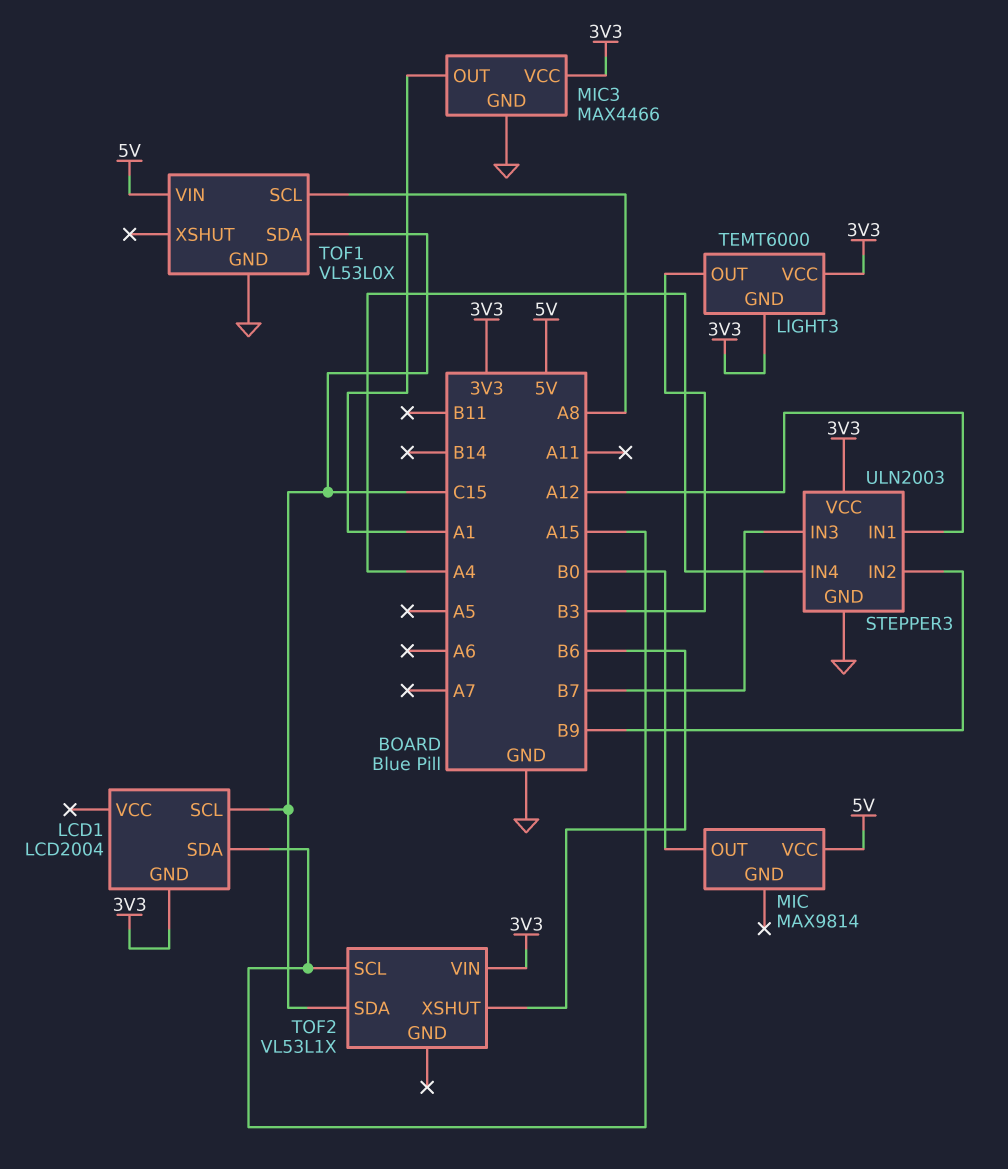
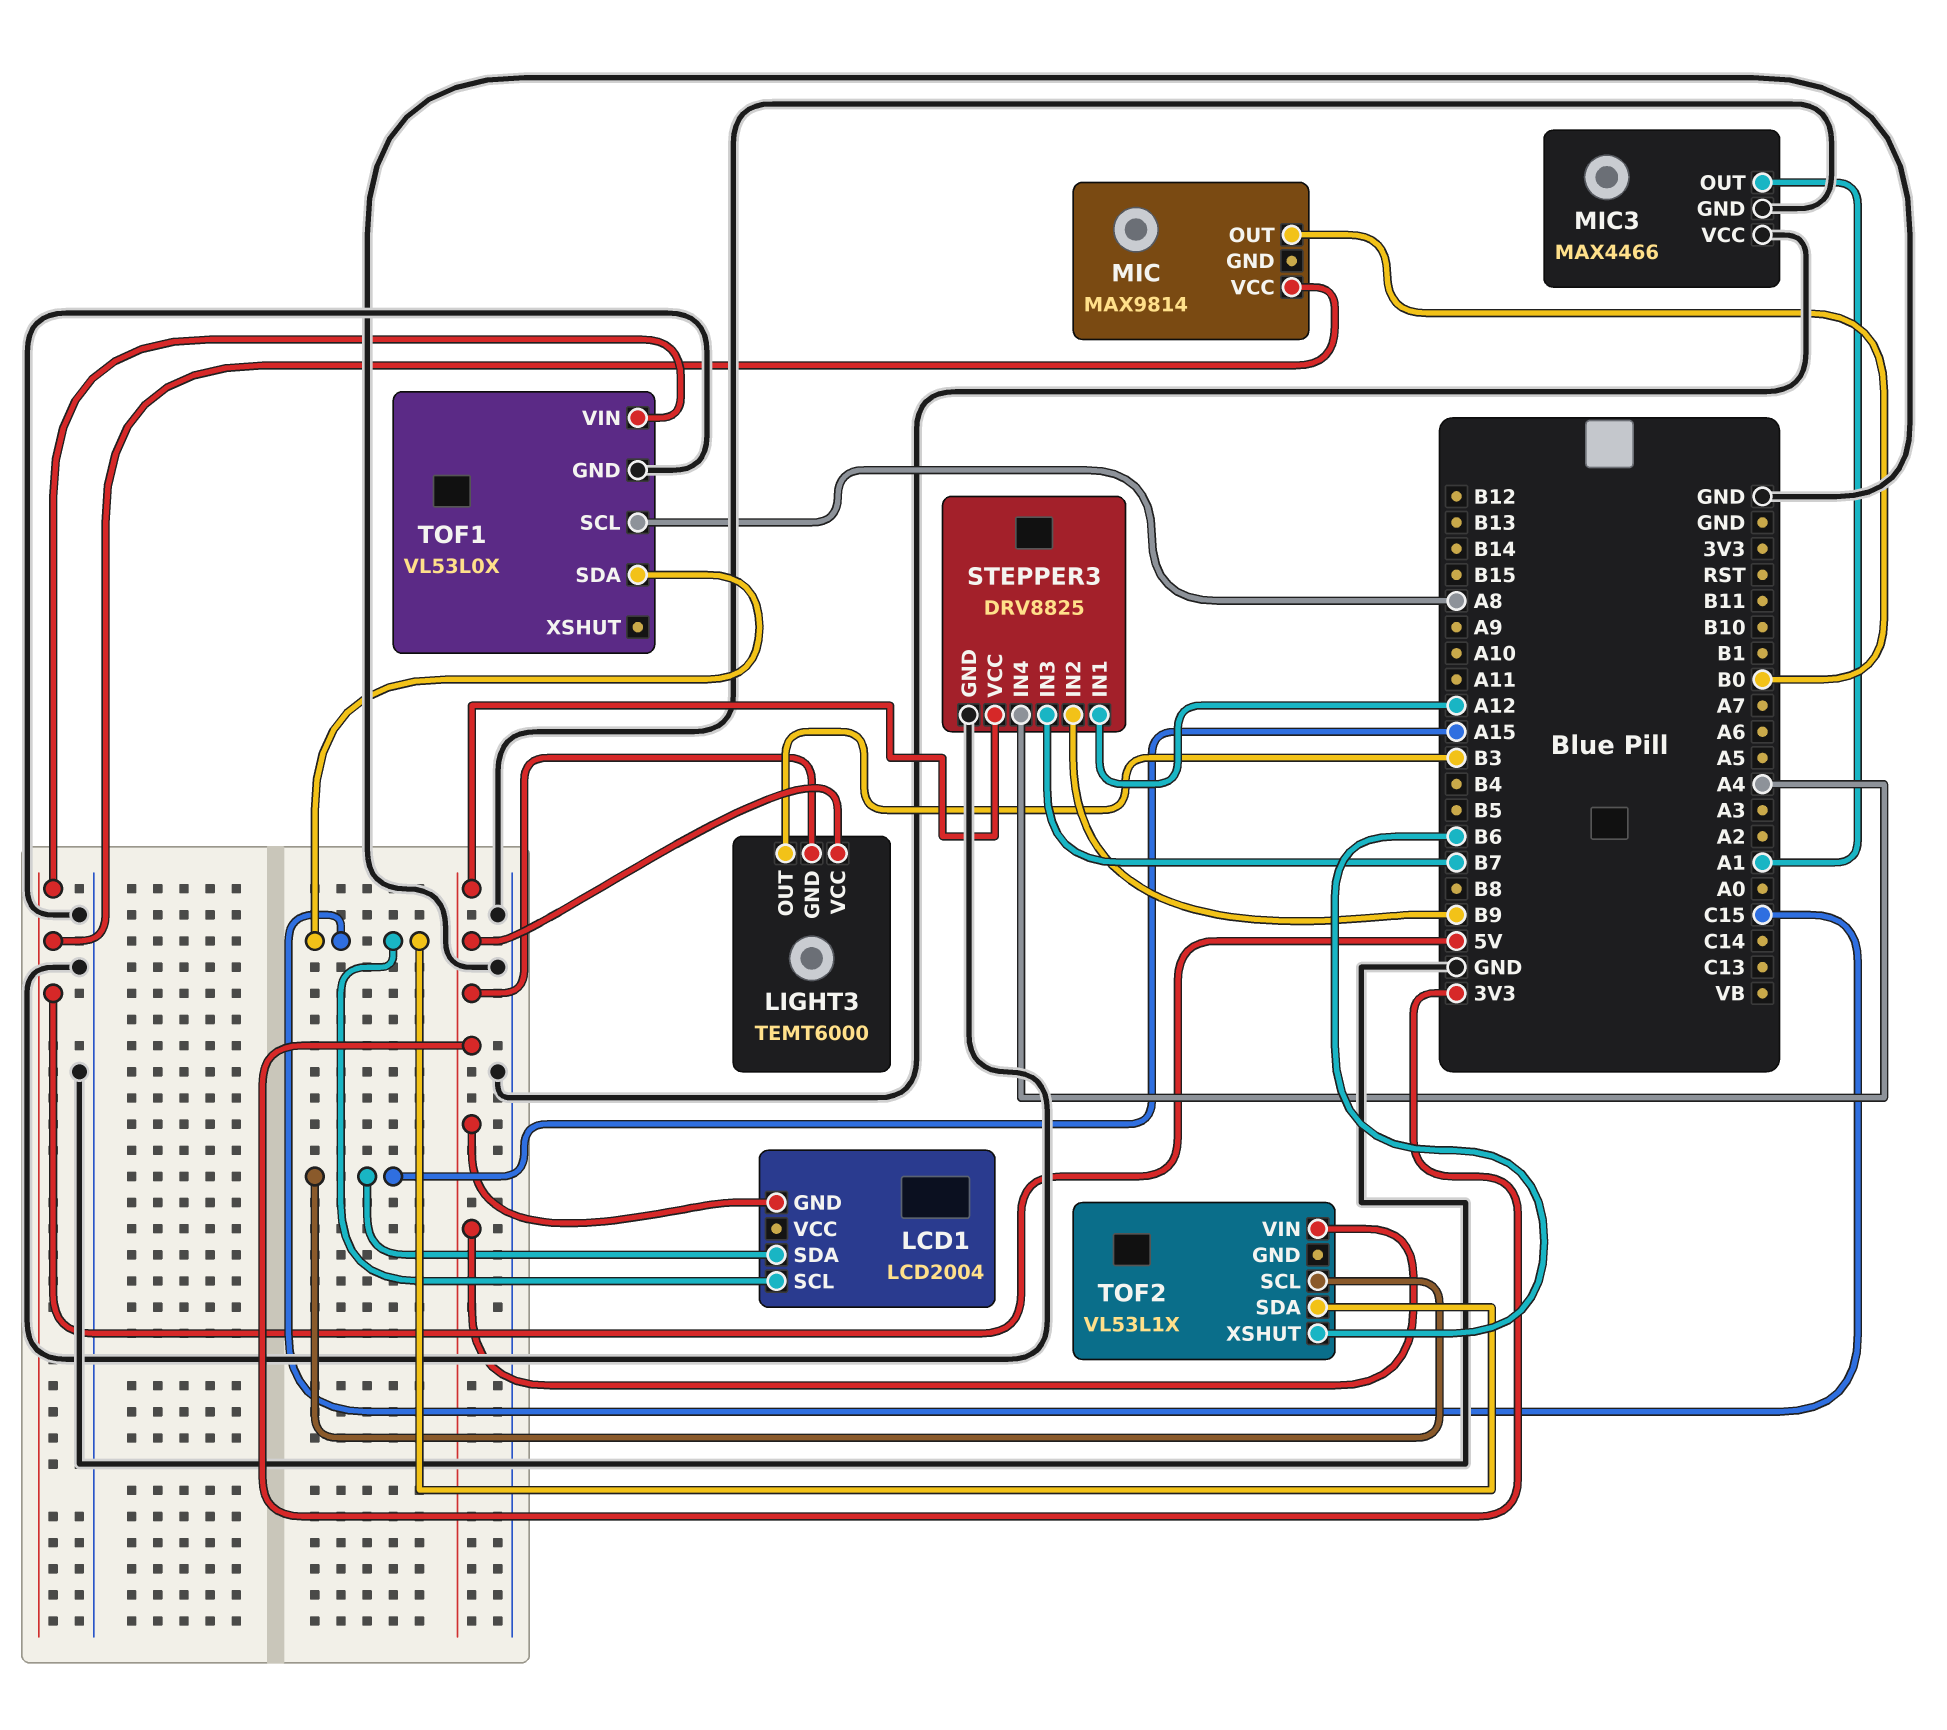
MIC3 pin VCC: 3V3 -> GND
STEPPER3: ULN2003 -> DRV8825

